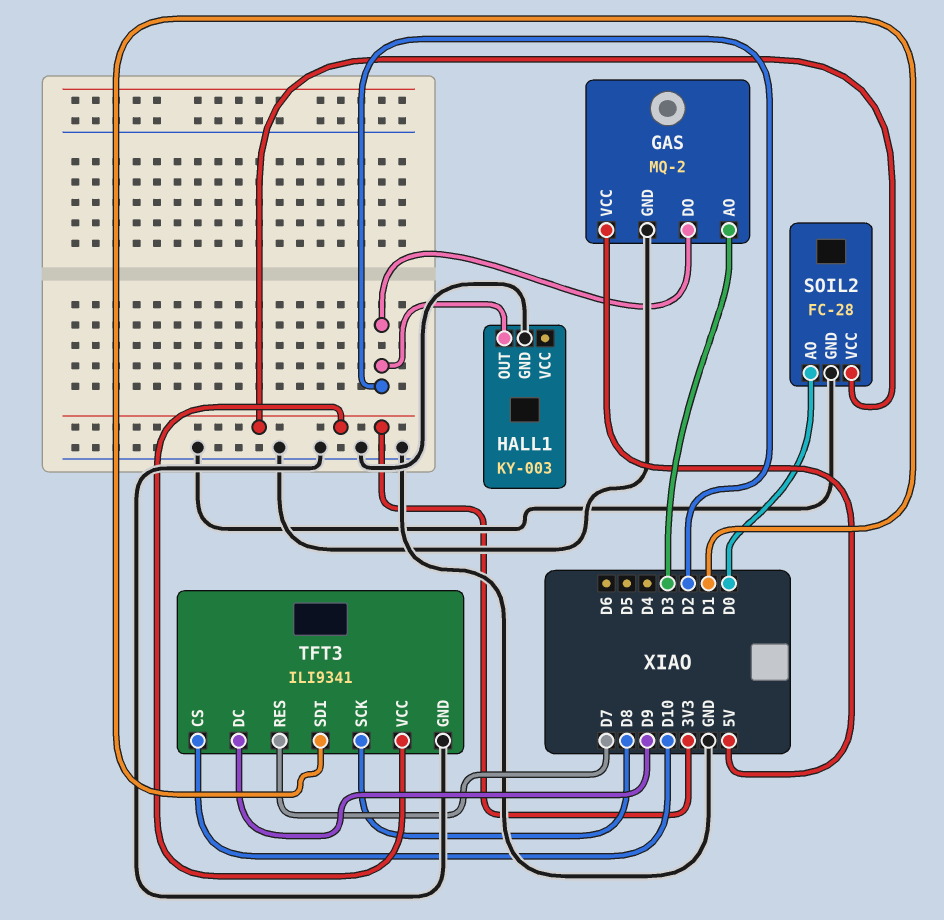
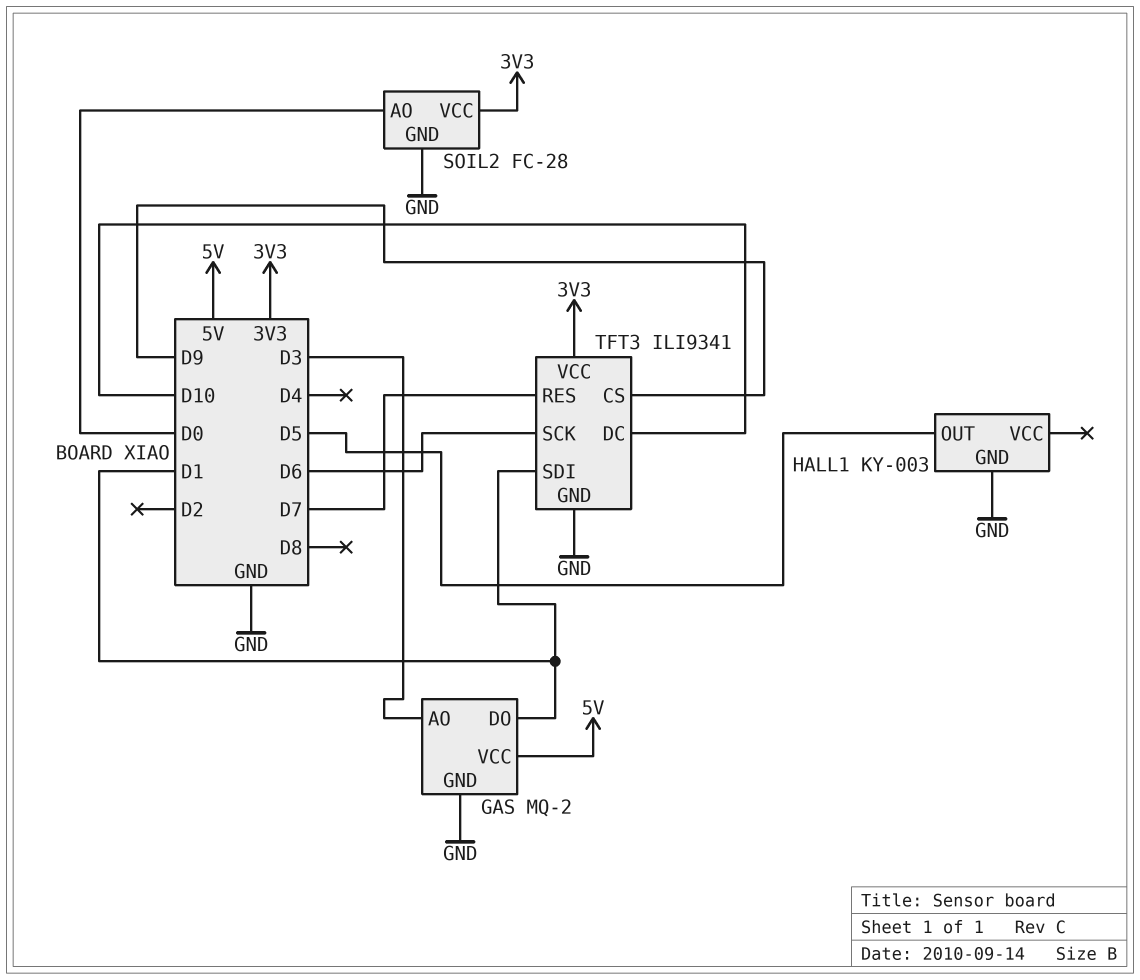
GAS pin DO: D2 -> D1
HALL1 pin OUT: D2 -> D5
TFT3 pin CS: D10 -> D9
TFT3 pin DC: D9 -> D10
TFT3 pin SCK: D8 -> D6

